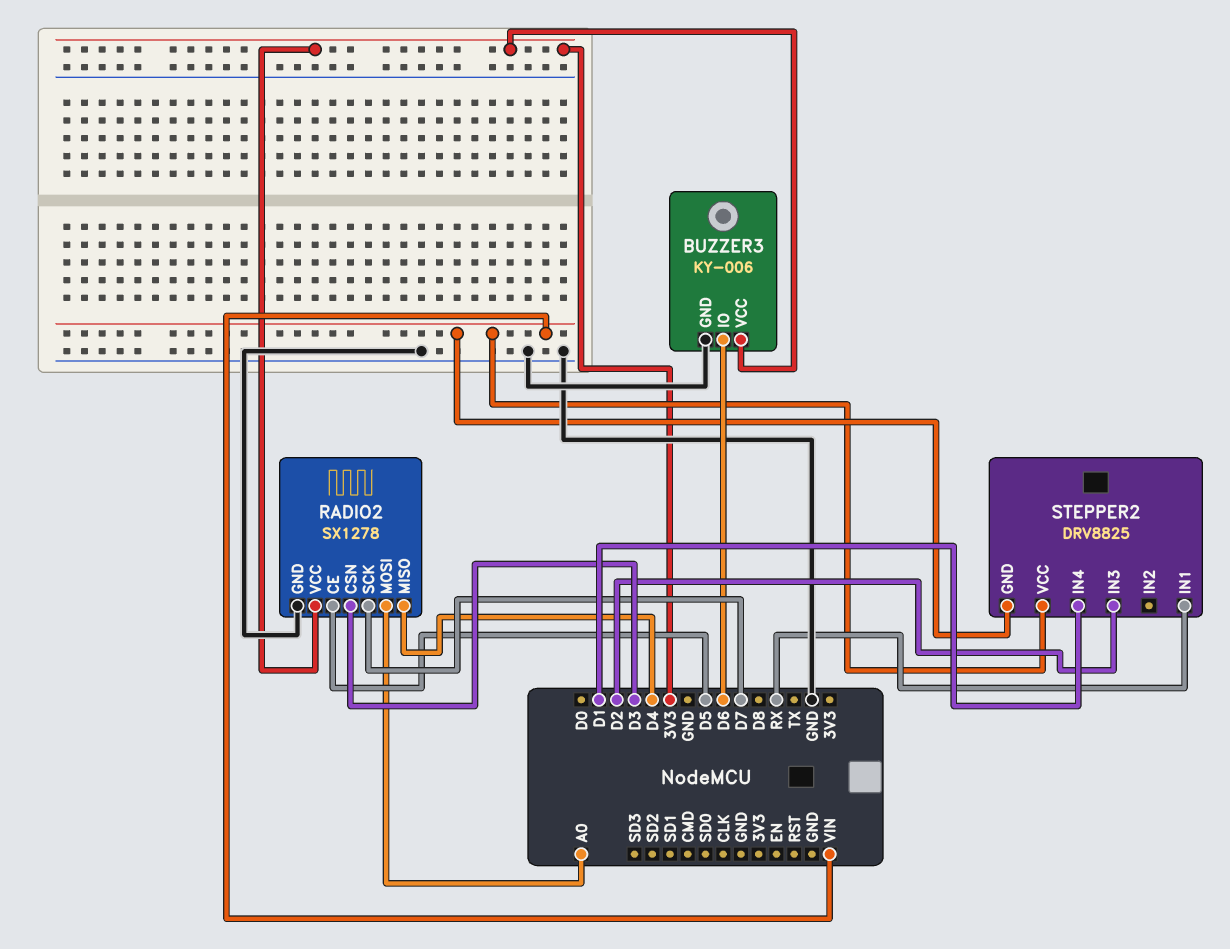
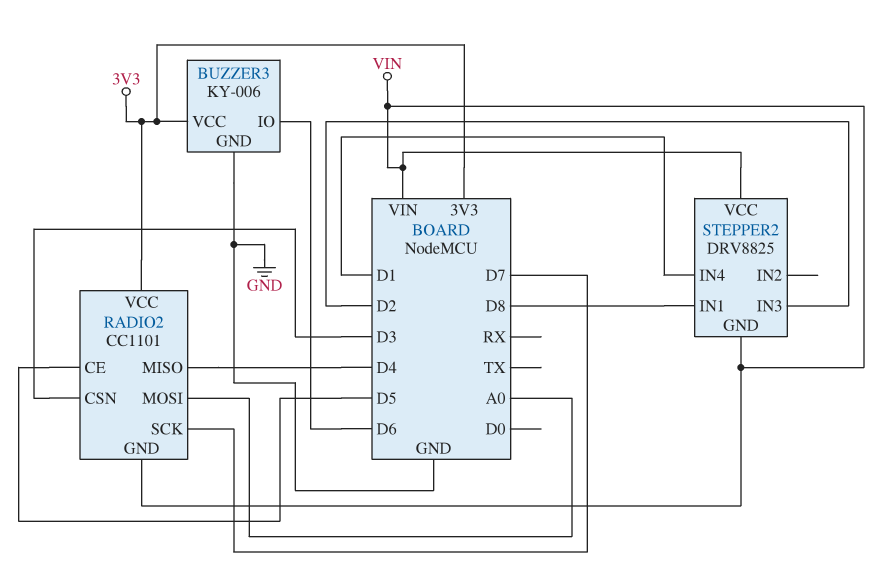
RADIO2: SX1278 -> CC1101
RADIO2 pin GND: GND -> VIN
STEPPER2 pin IN1: RX -> D8

